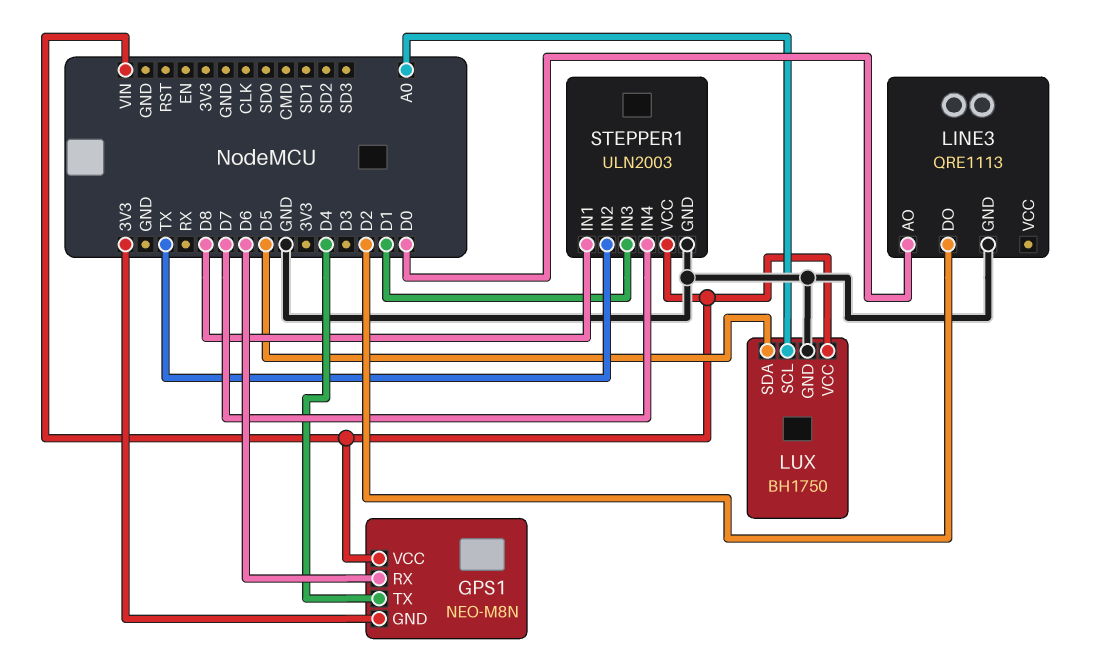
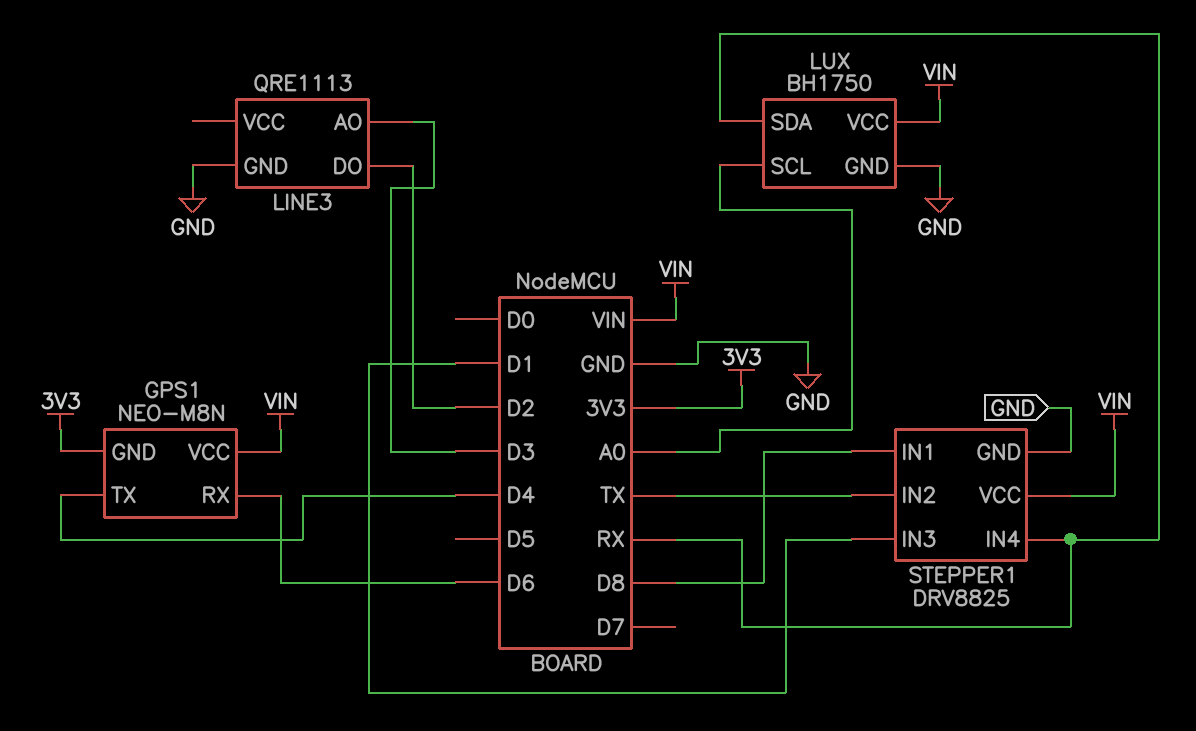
LINE3 pin AO: D0 -> D3
LUX pin SDA: D5 -> RX
STEPPER1: ULN2003 -> DRV8825
STEPPER1 pin IN4: D7 -> RX

